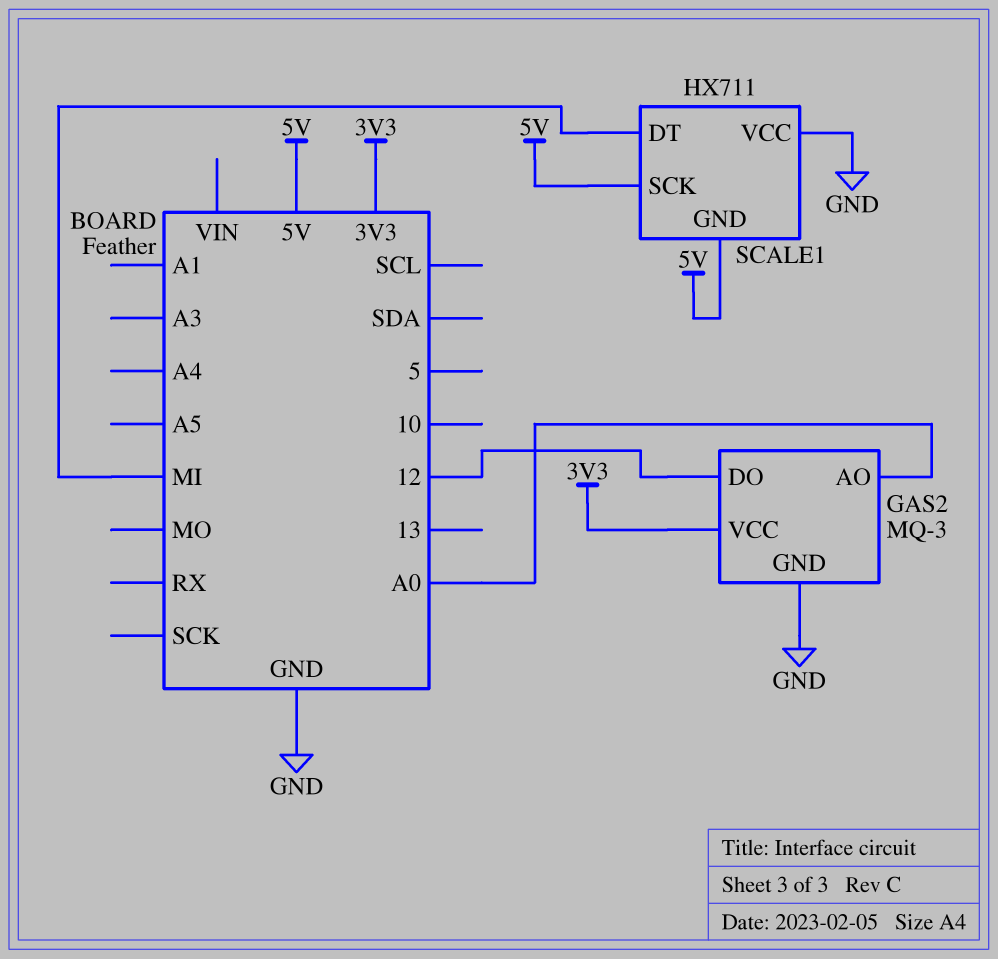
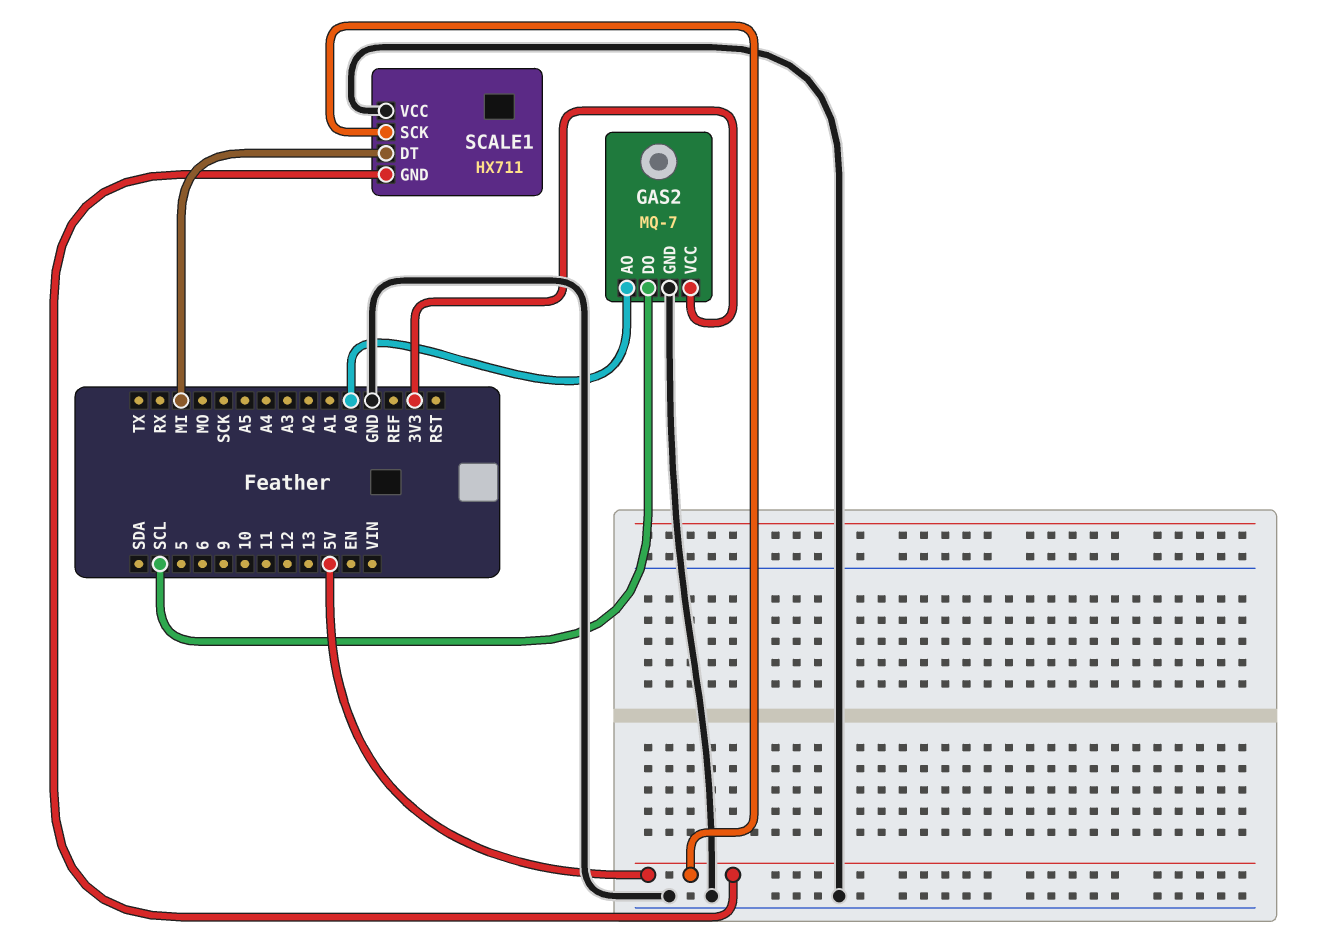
GAS2: MQ-3 -> MQ-7
GAS2 pin DO: 12 -> SCL

